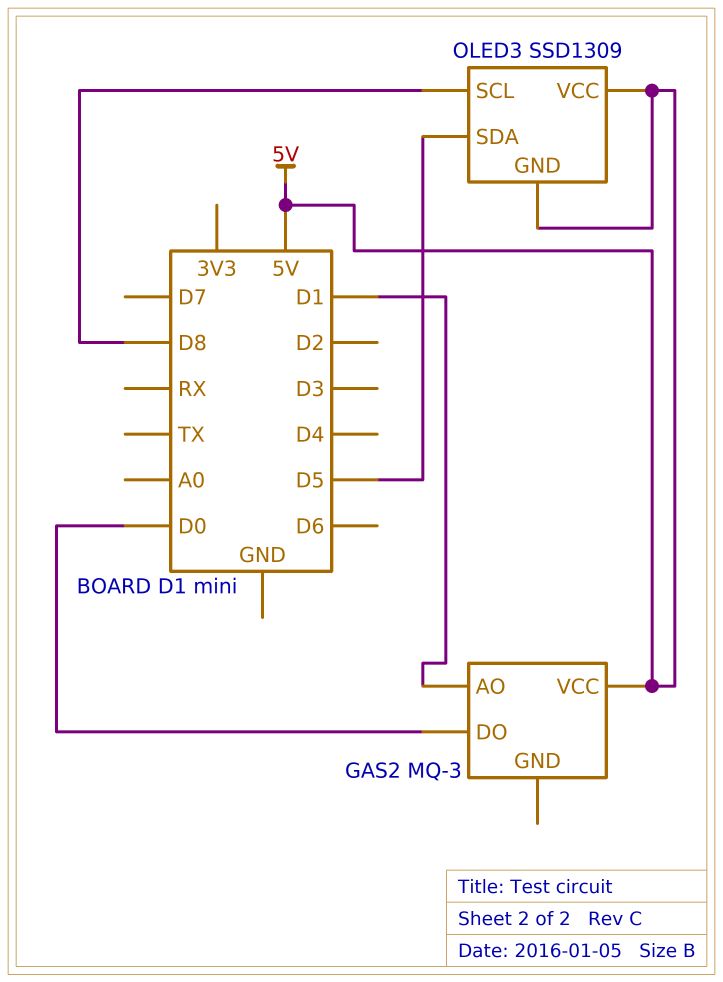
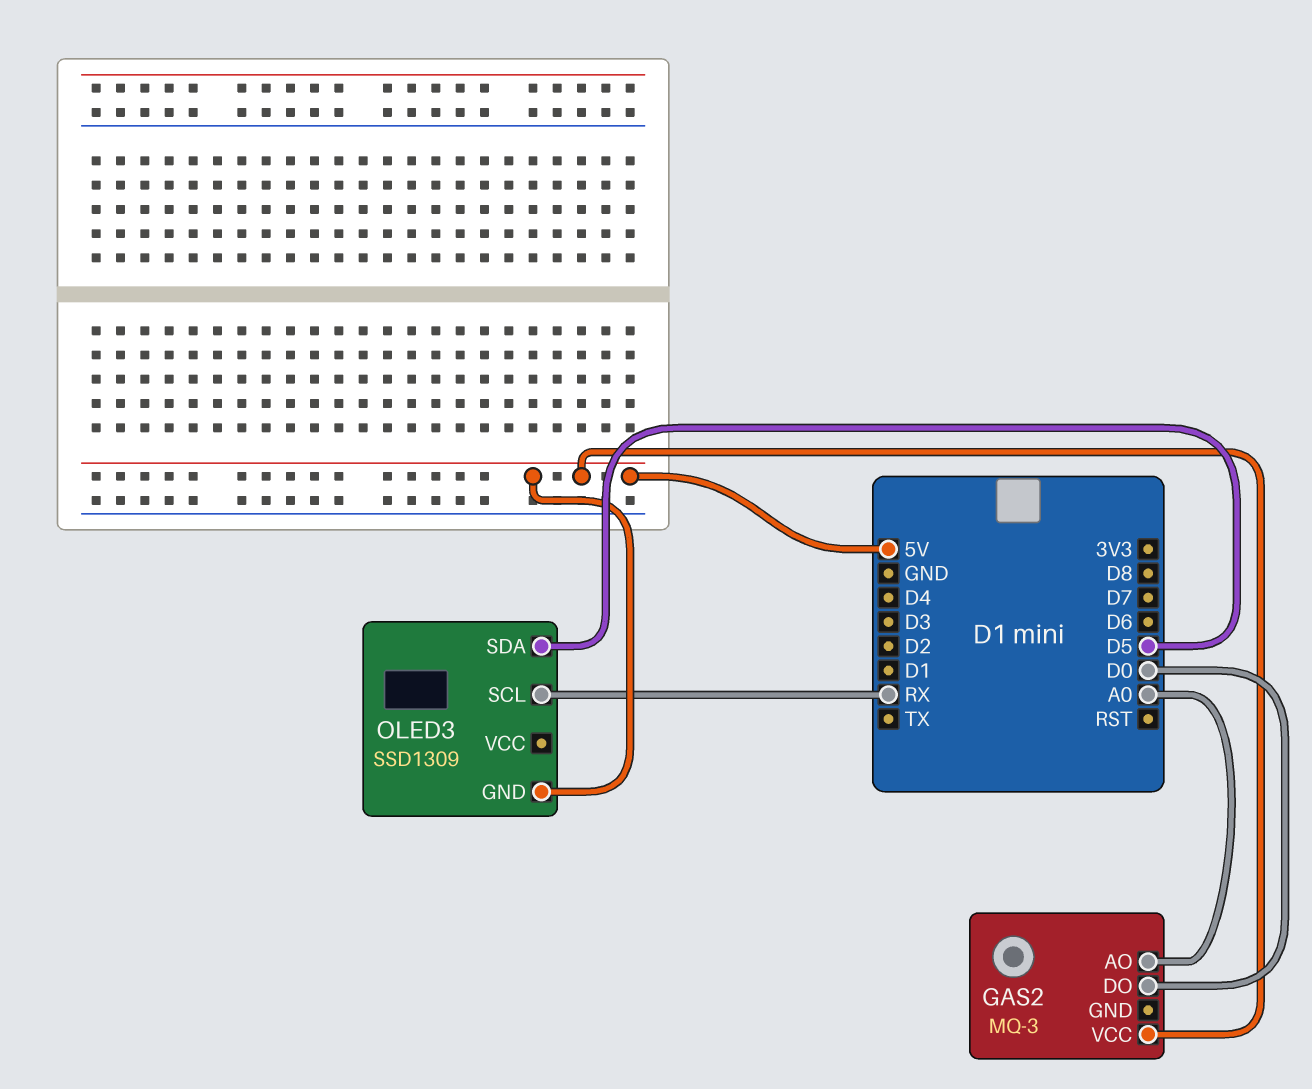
GAS2 pin AO: D1 -> A0
OLED3 pin SCL: D8 -> RX
OLED3 pin VCC: 5V -> none

